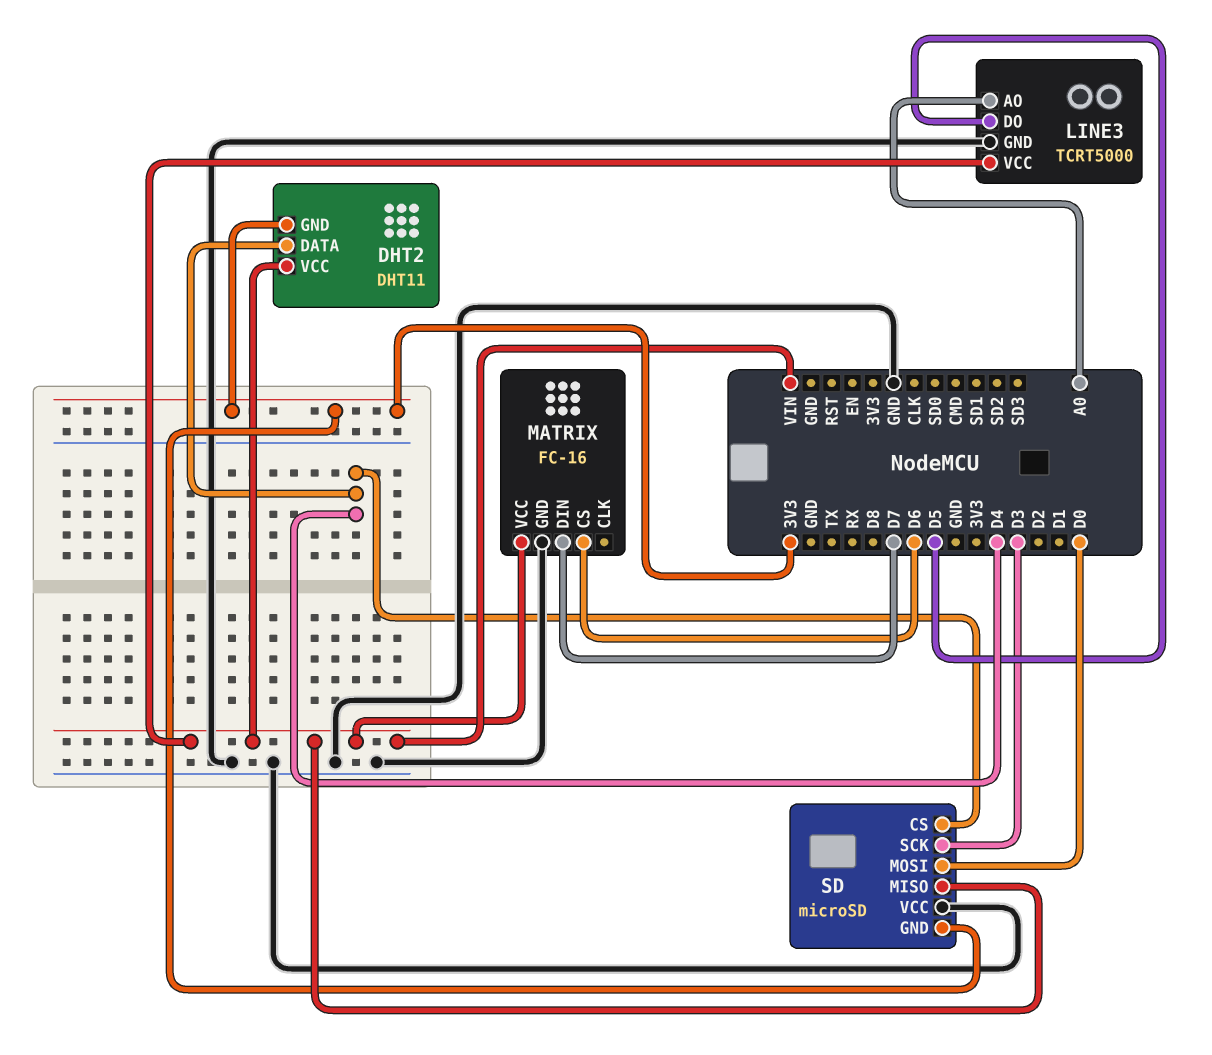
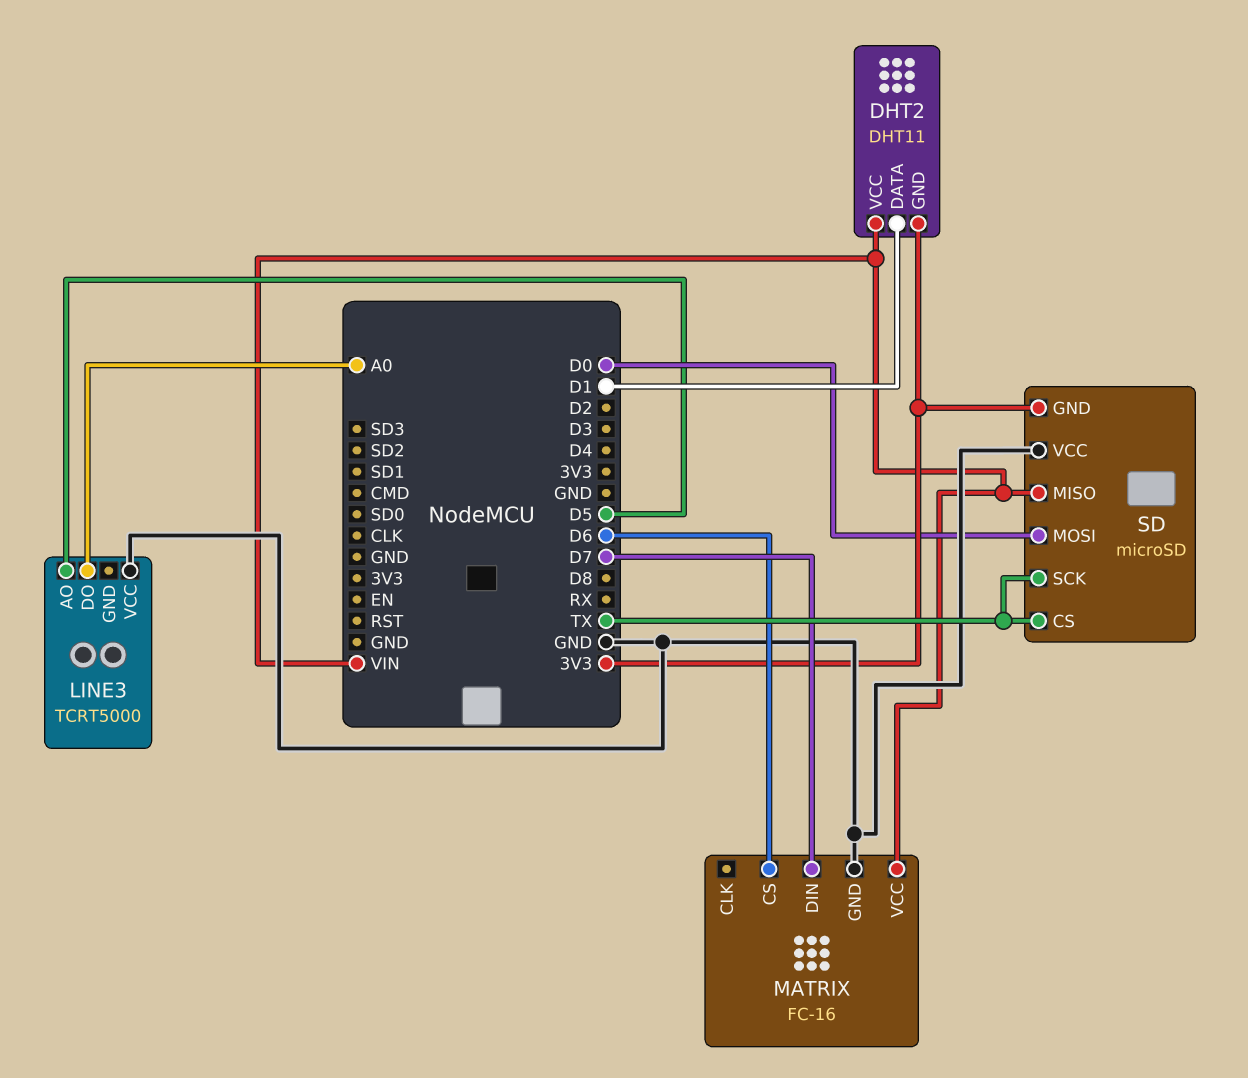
DHT2 pin DATA: D4 -> D1
LINE3 pin AO: A0 -> D5
LINE3 pin DO: D5 -> A0
LINE3 pin GND: GND -> none
LINE3 pin VCC: VIN -> GND
SD pin CS: D4 -> TX
SD pin SCK: D3 -> TX

